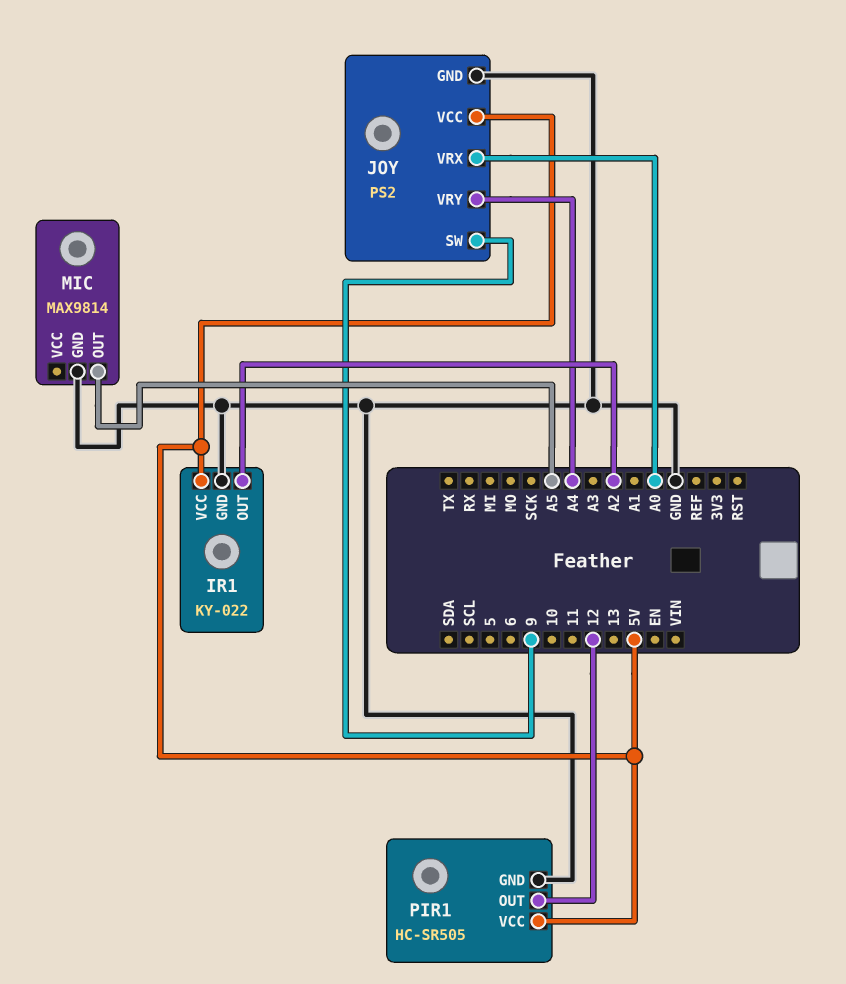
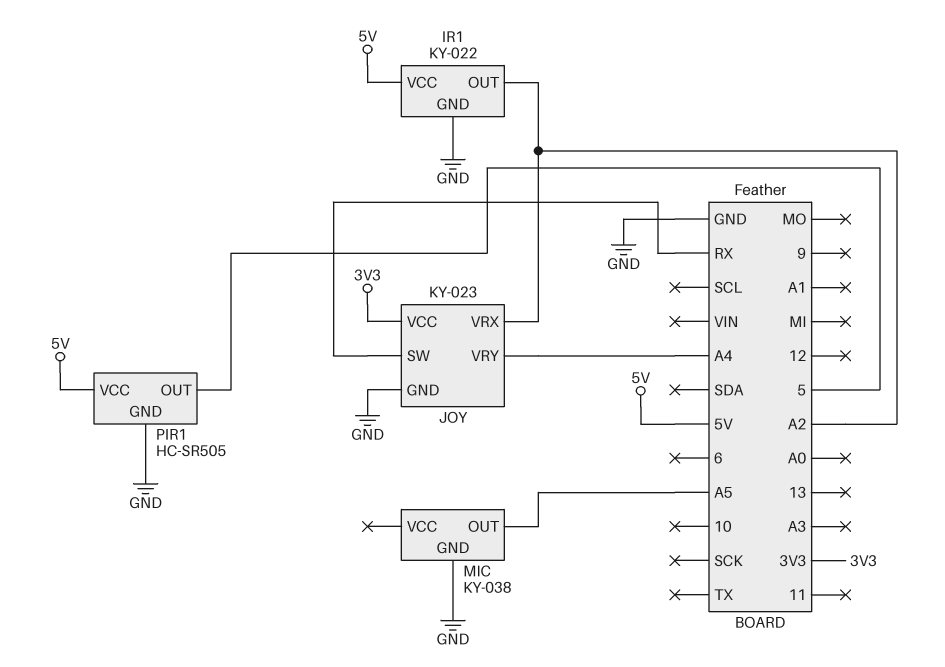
JOY: PS2 -> KY-023
JOY pin SW: 9 -> RX
JOY pin VCC: 5V -> 3V3
JOY pin VRX: A0 -> A2
MIC: MAX9814 -> KY-038
PIR1 pin OUT: 12 -> 5

